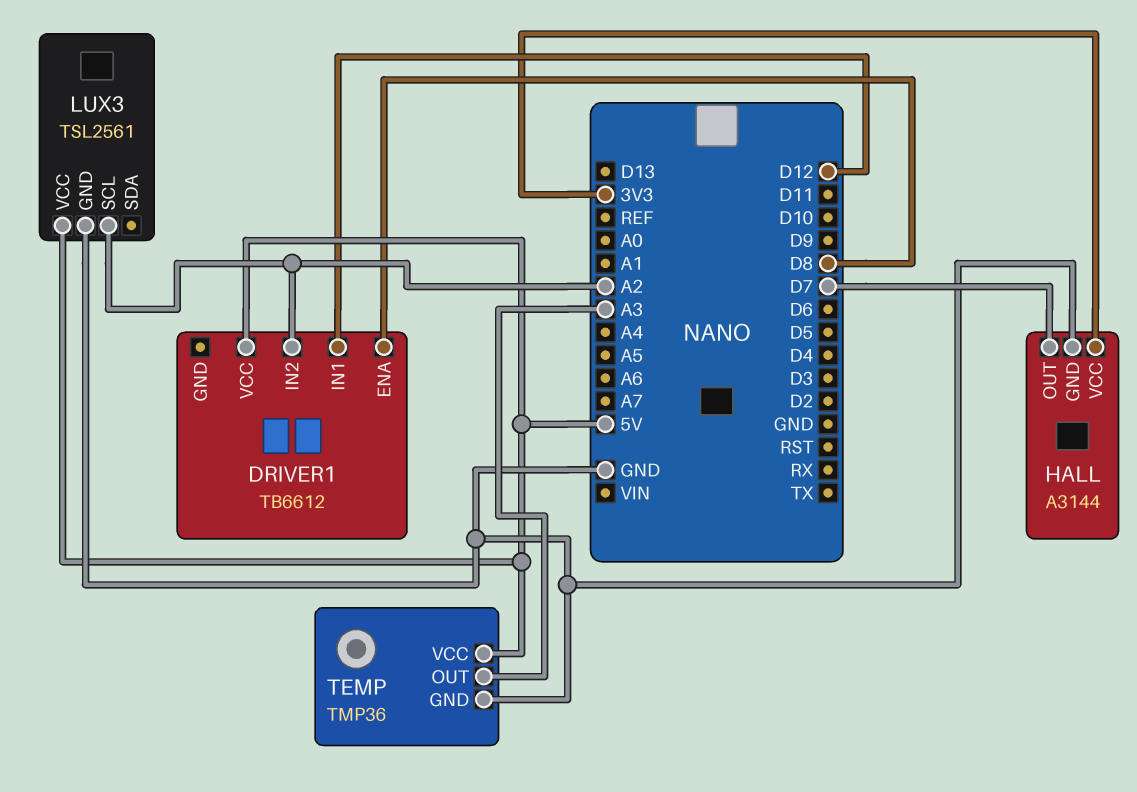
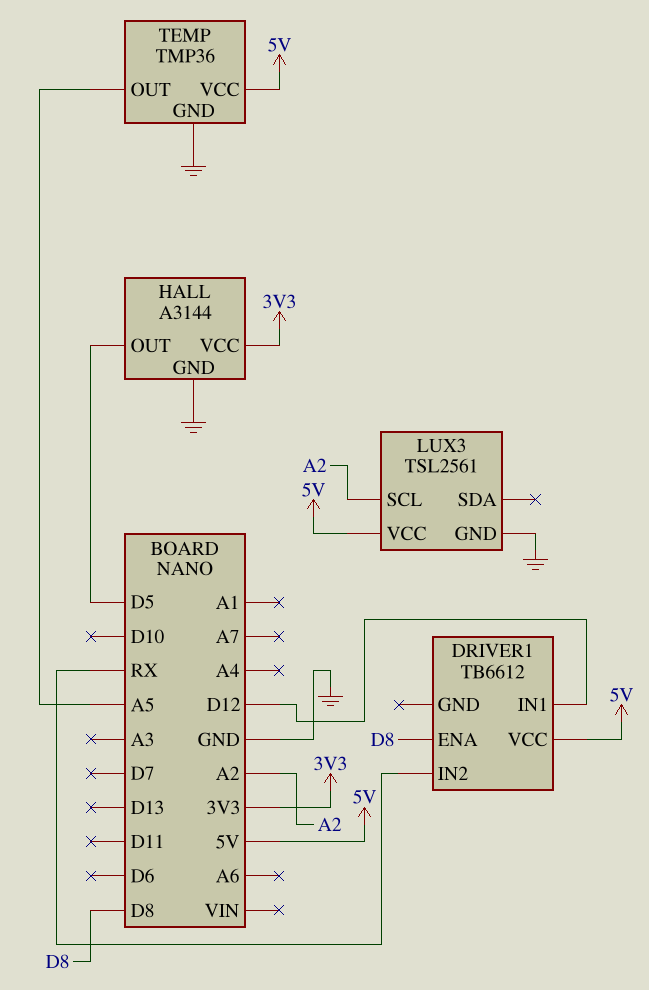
DRIVER1 pin IN2: A2 -> RX
HALL pin OUT: D7 -> D5
TEMP pin OUT: A3 -> A5

